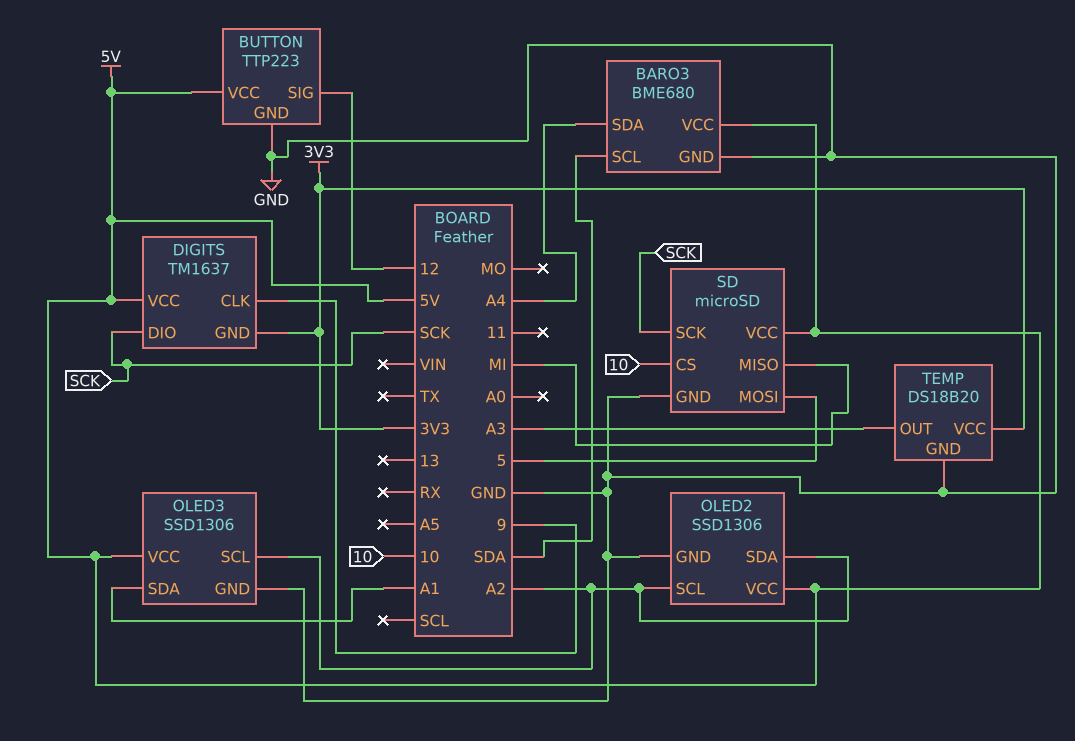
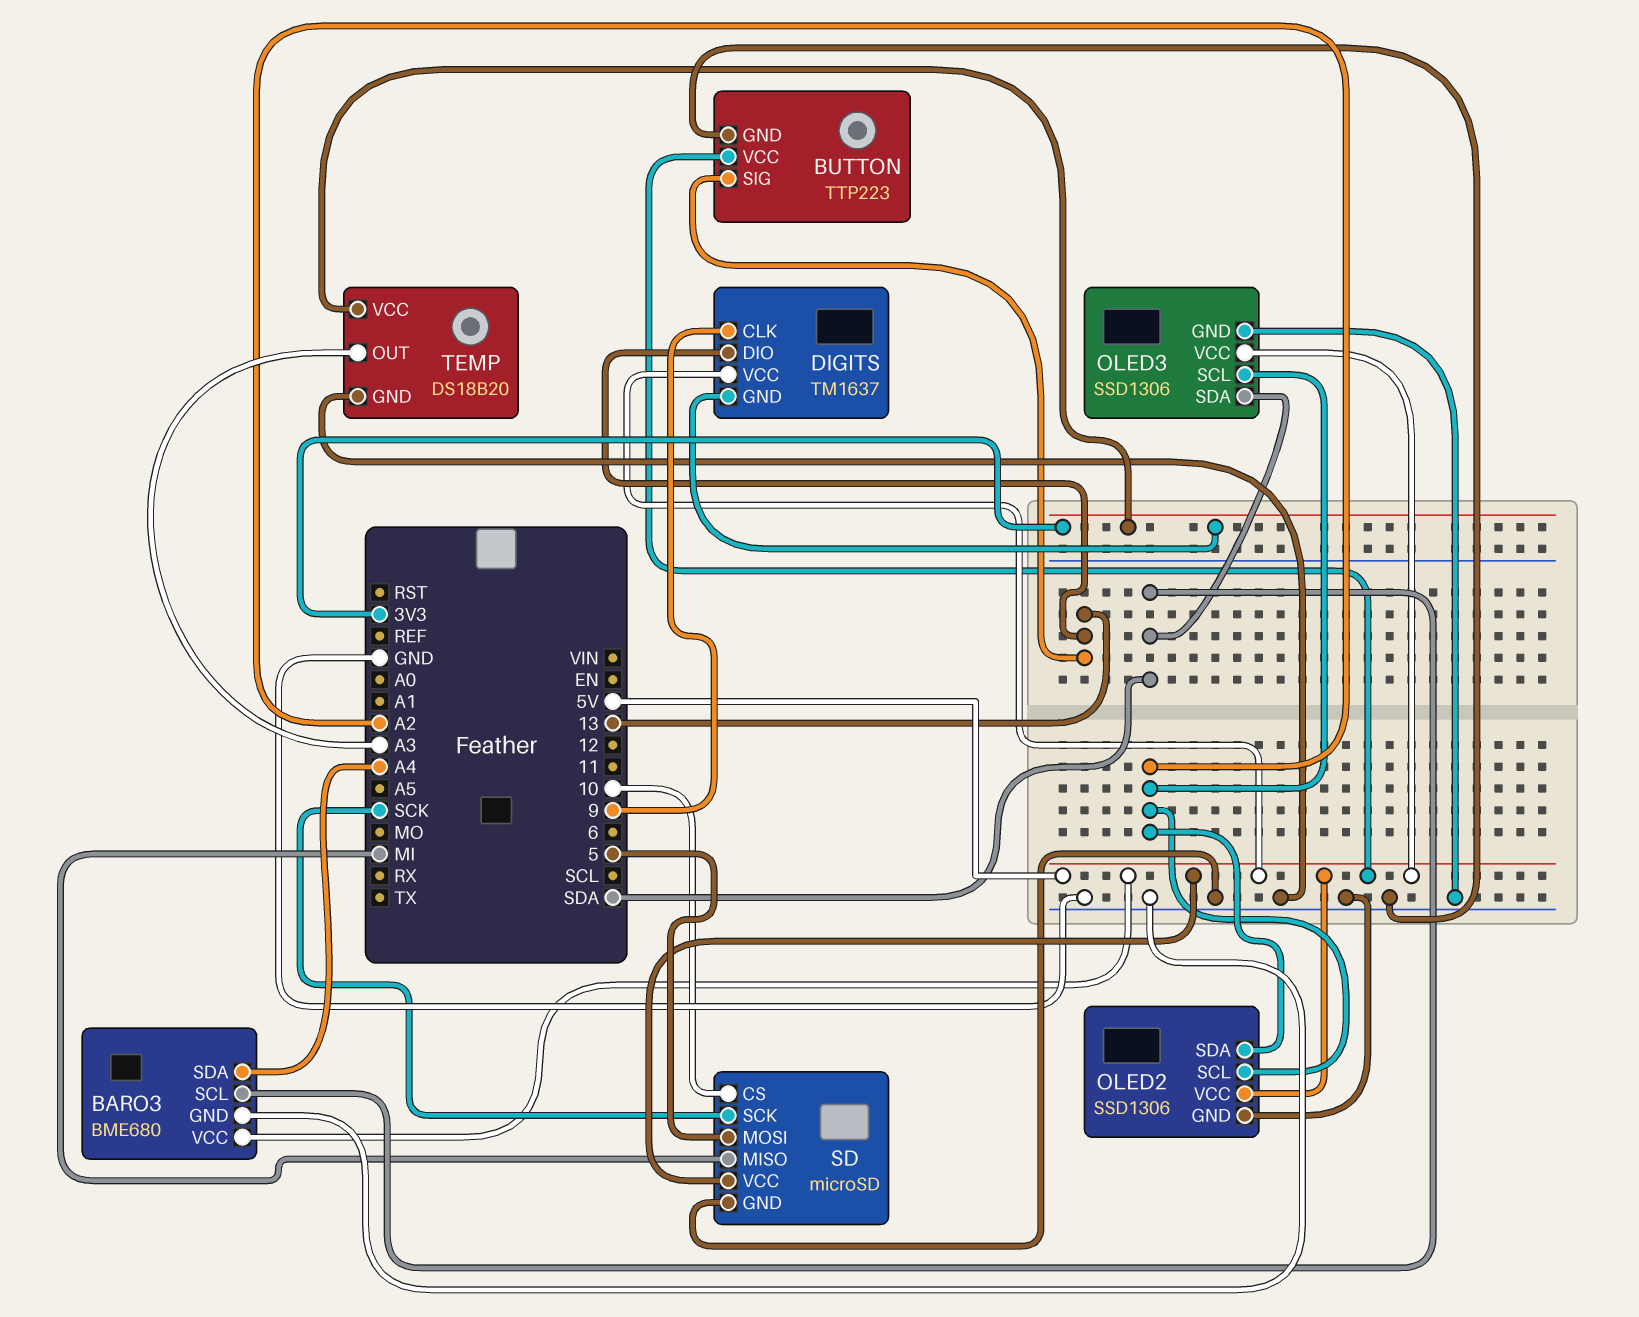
BUTTON pin SIG: 12 -> 13
DIGITS pin DIO: SCK -> 13
OLED3 pin SDA: A1 -> SDA

